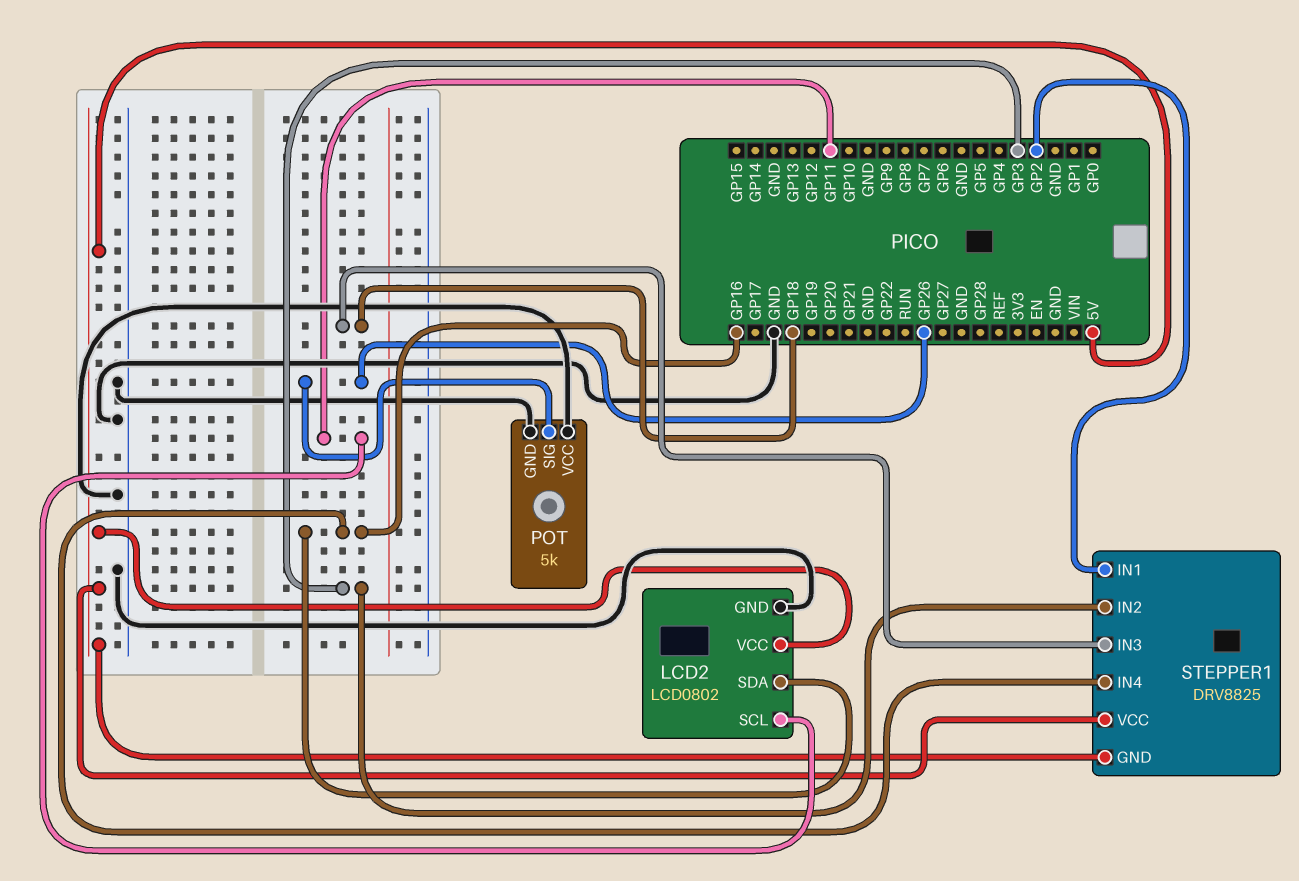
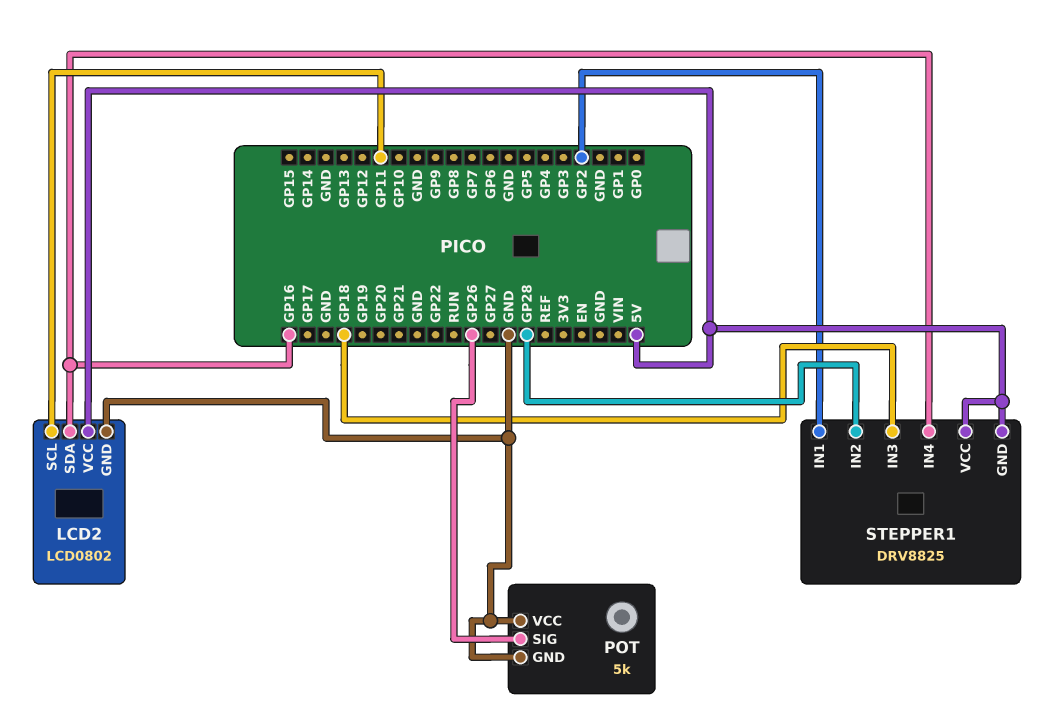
STEPPER1 pin IN2: GP3 -> GP28

